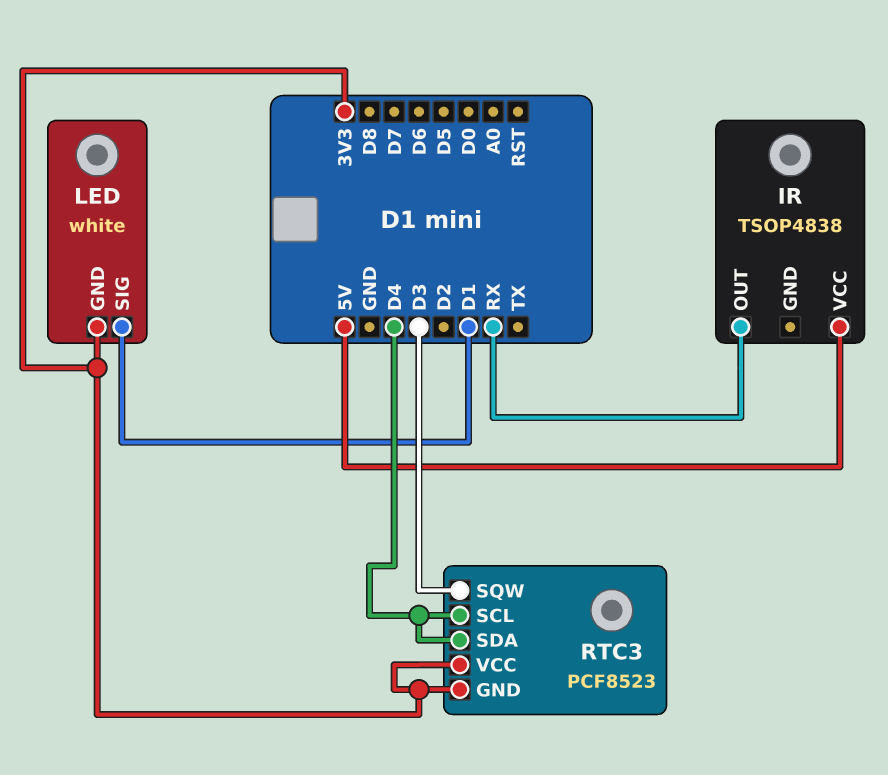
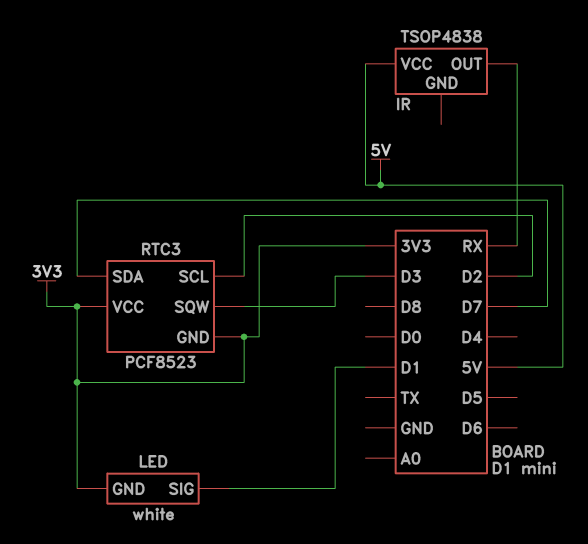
RTC3 pin SCL: D4 -> D2
RTC3 pin SDA: D4 -> D7

